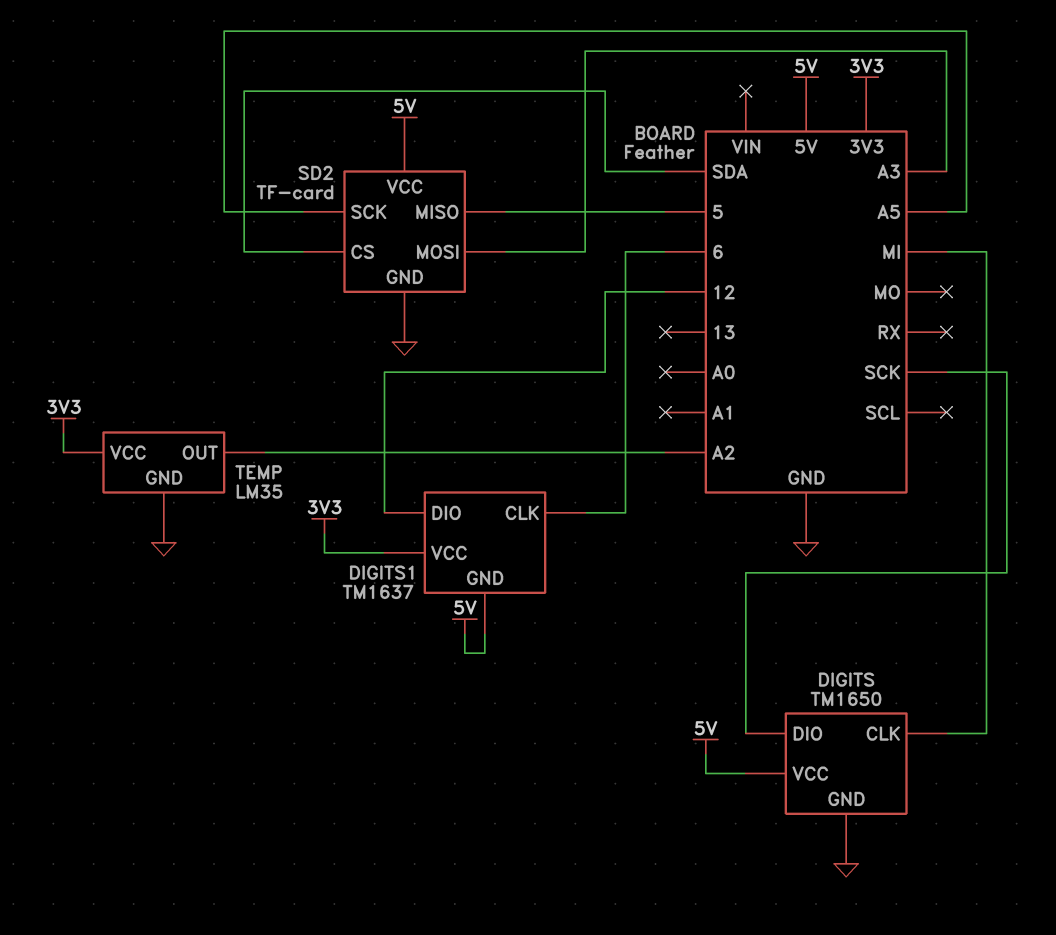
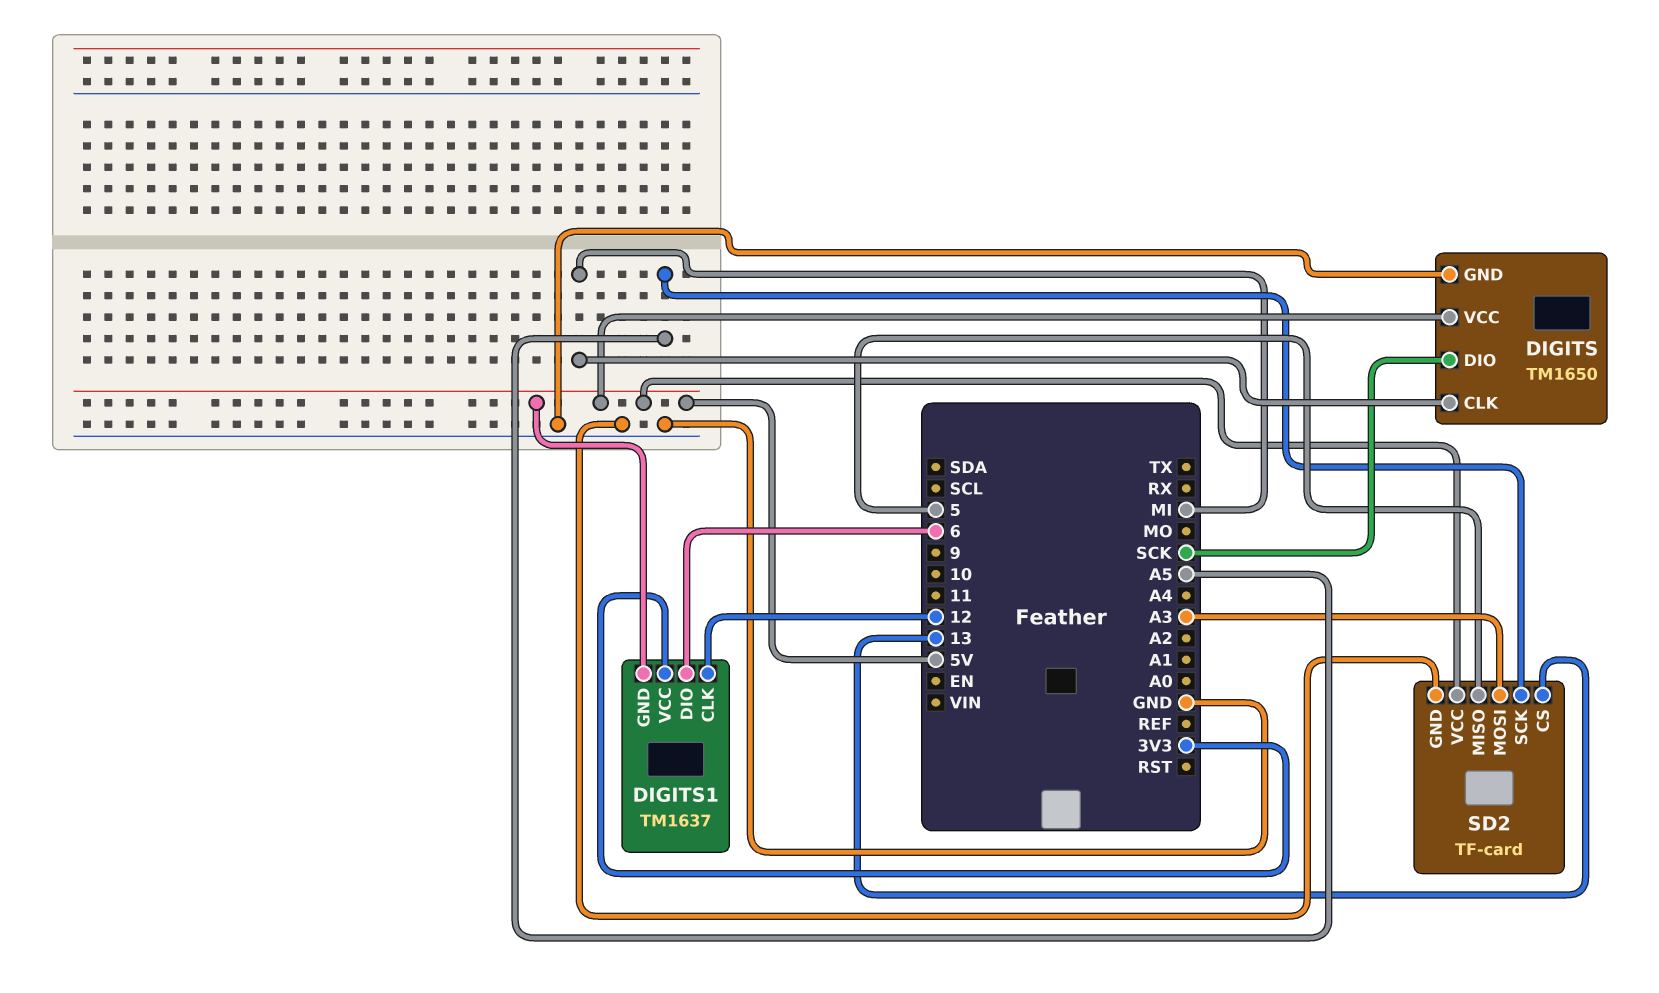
DIGITS1 pin CLK: 6 -> 12
DIGITS1 pin DIO: 12 -> 6
SD2 pin CS: SDA -> 13
TEMP: LM35 -> none
TEMP pin GND: GND -> none
TEMP pin OUT: A2 -> none
TEMP pin VCC: 3V3 -> none

